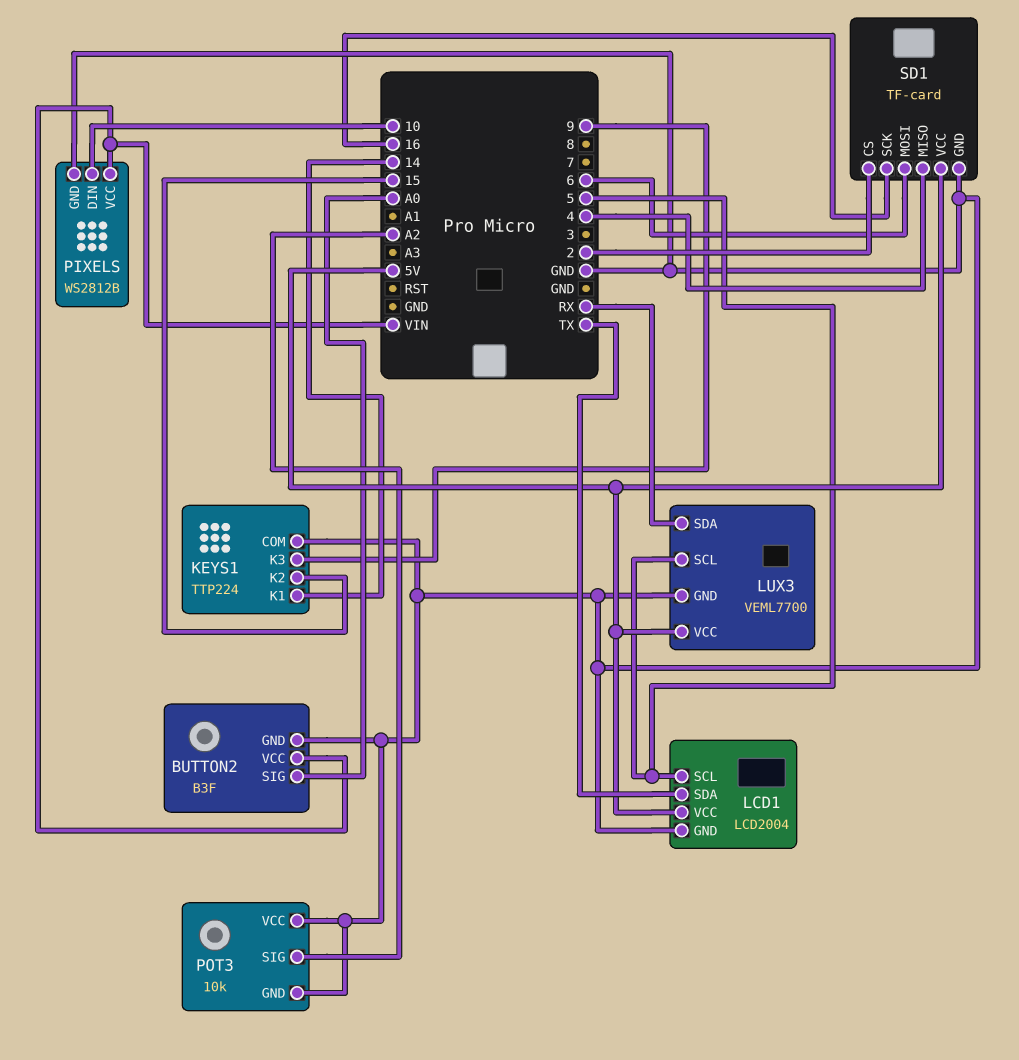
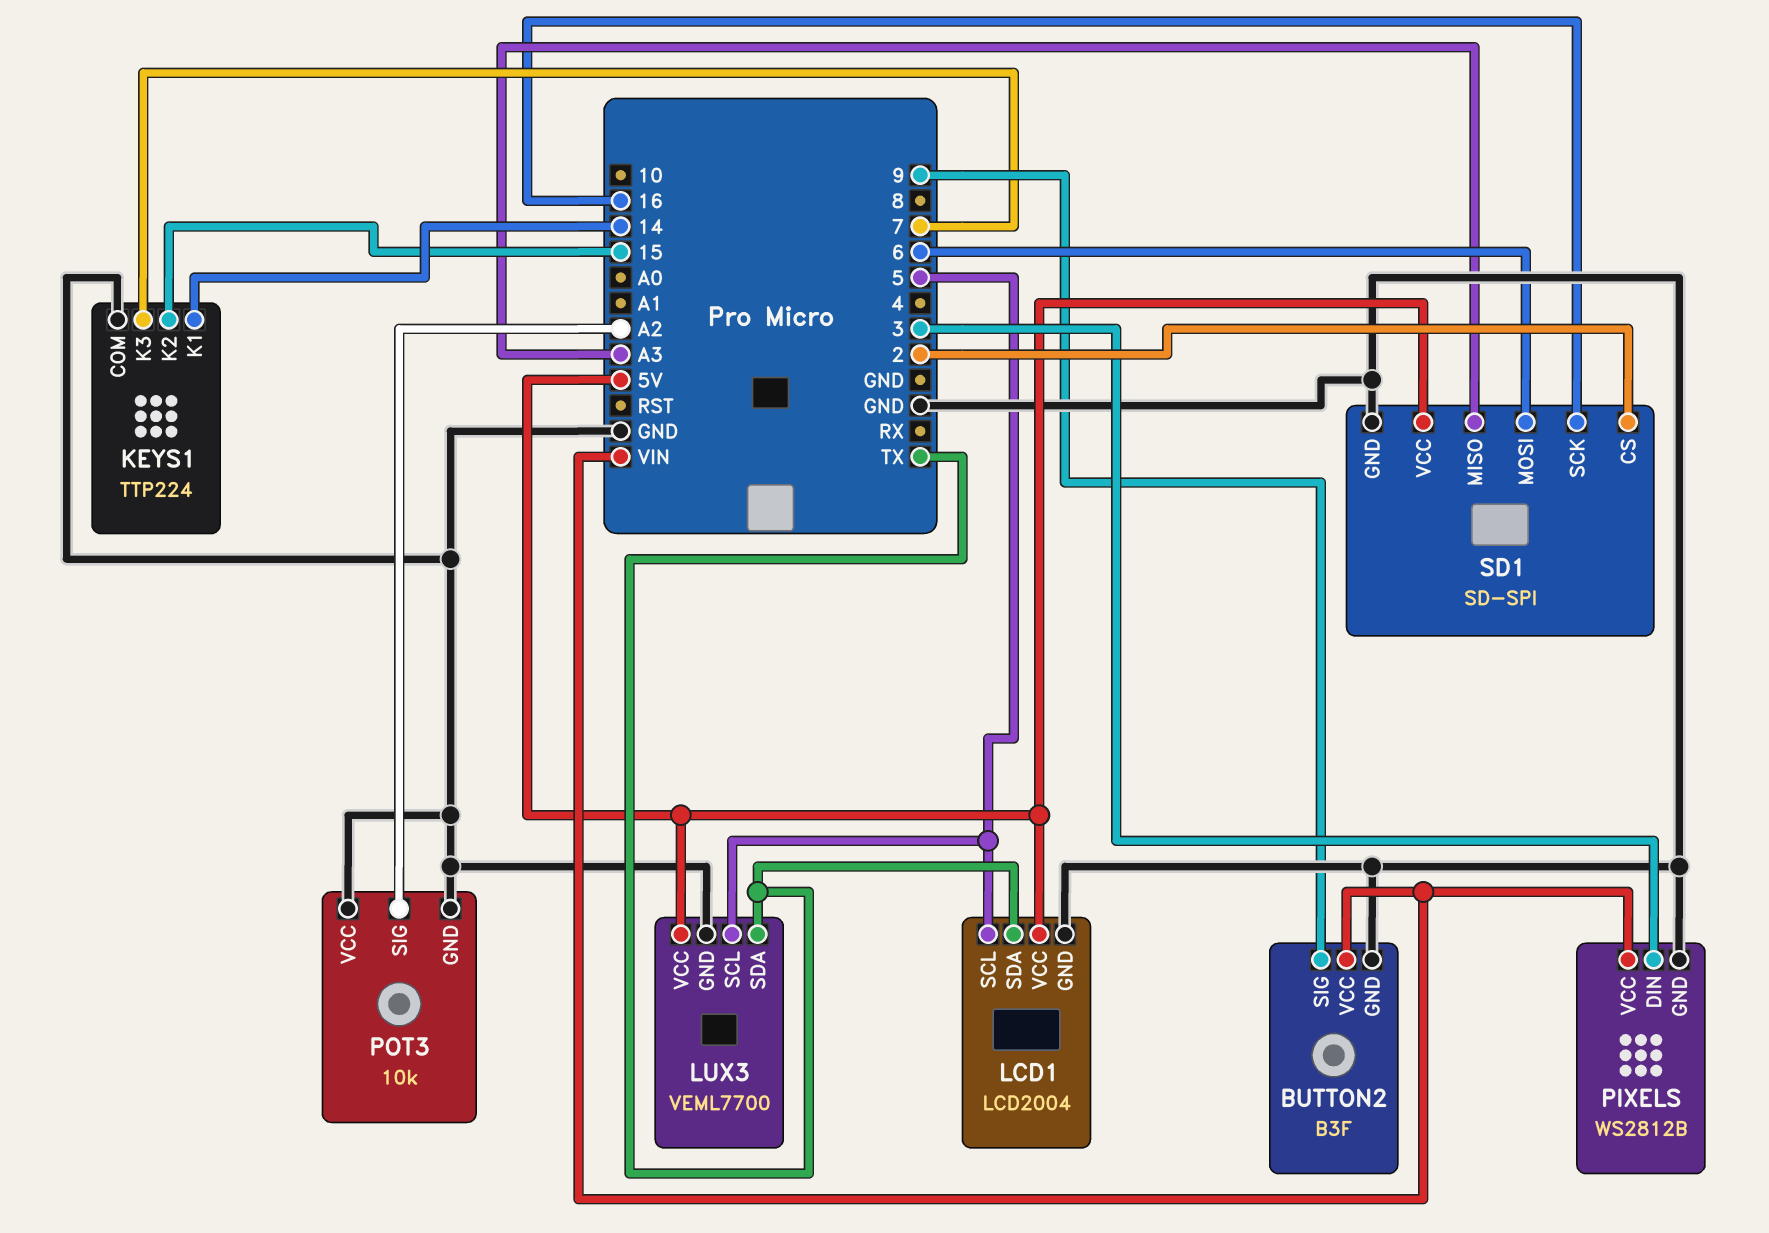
BUTTON2 pin SIG: A0 -> 9
KEYS1 pin K3: 9 -> 7
LUX3 pin SDA: RX -> TX
PIXELS pin DIN: 10 -> 3
SD1: TF-card -> SD-SPI
SD1 pin MISO: 4 -> A3

